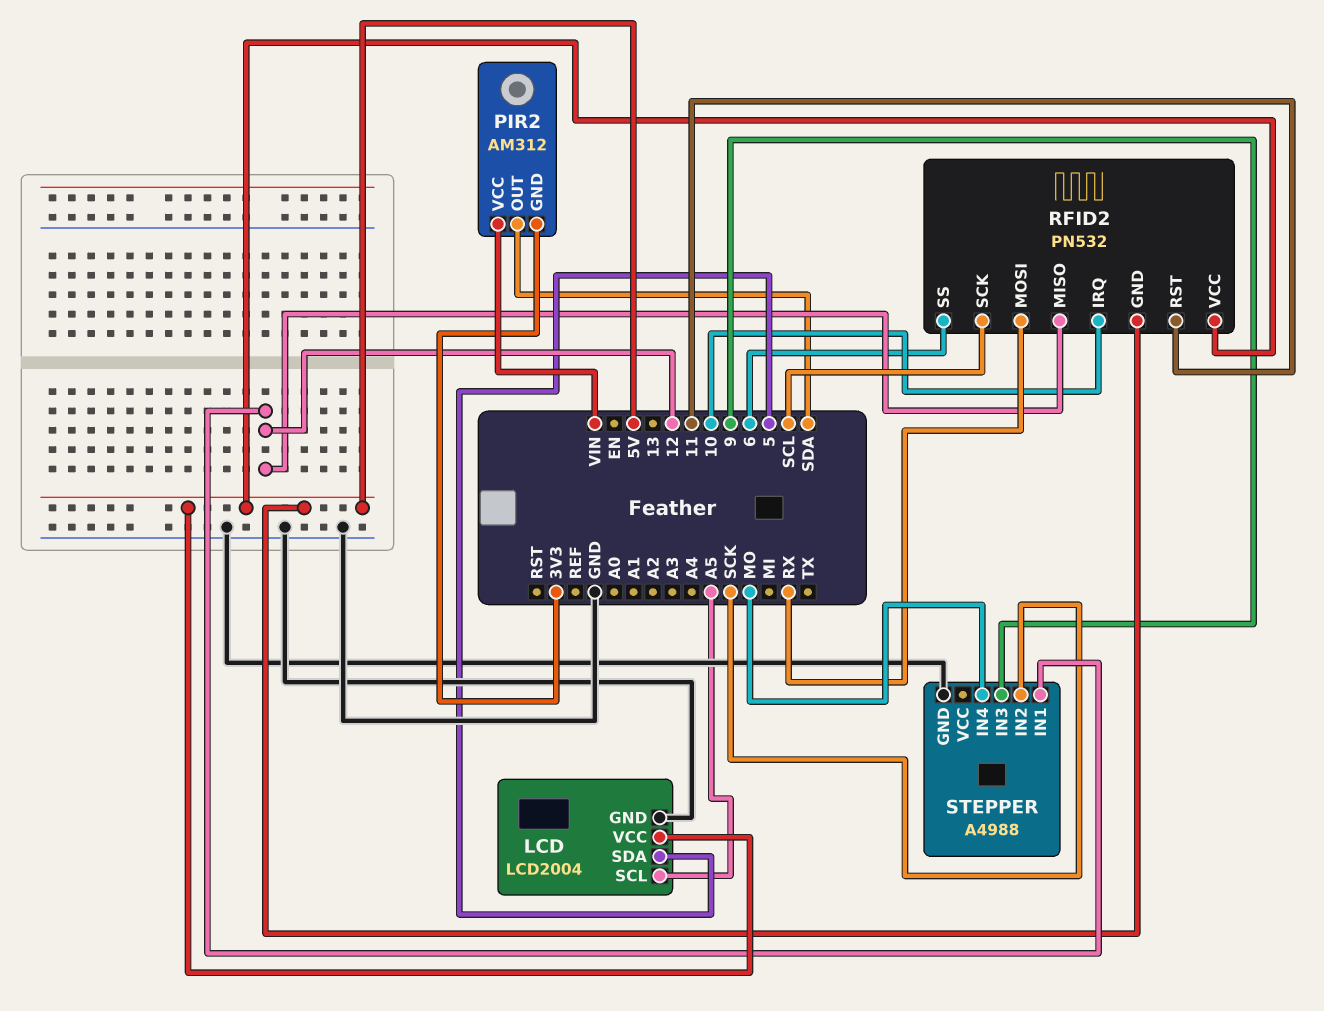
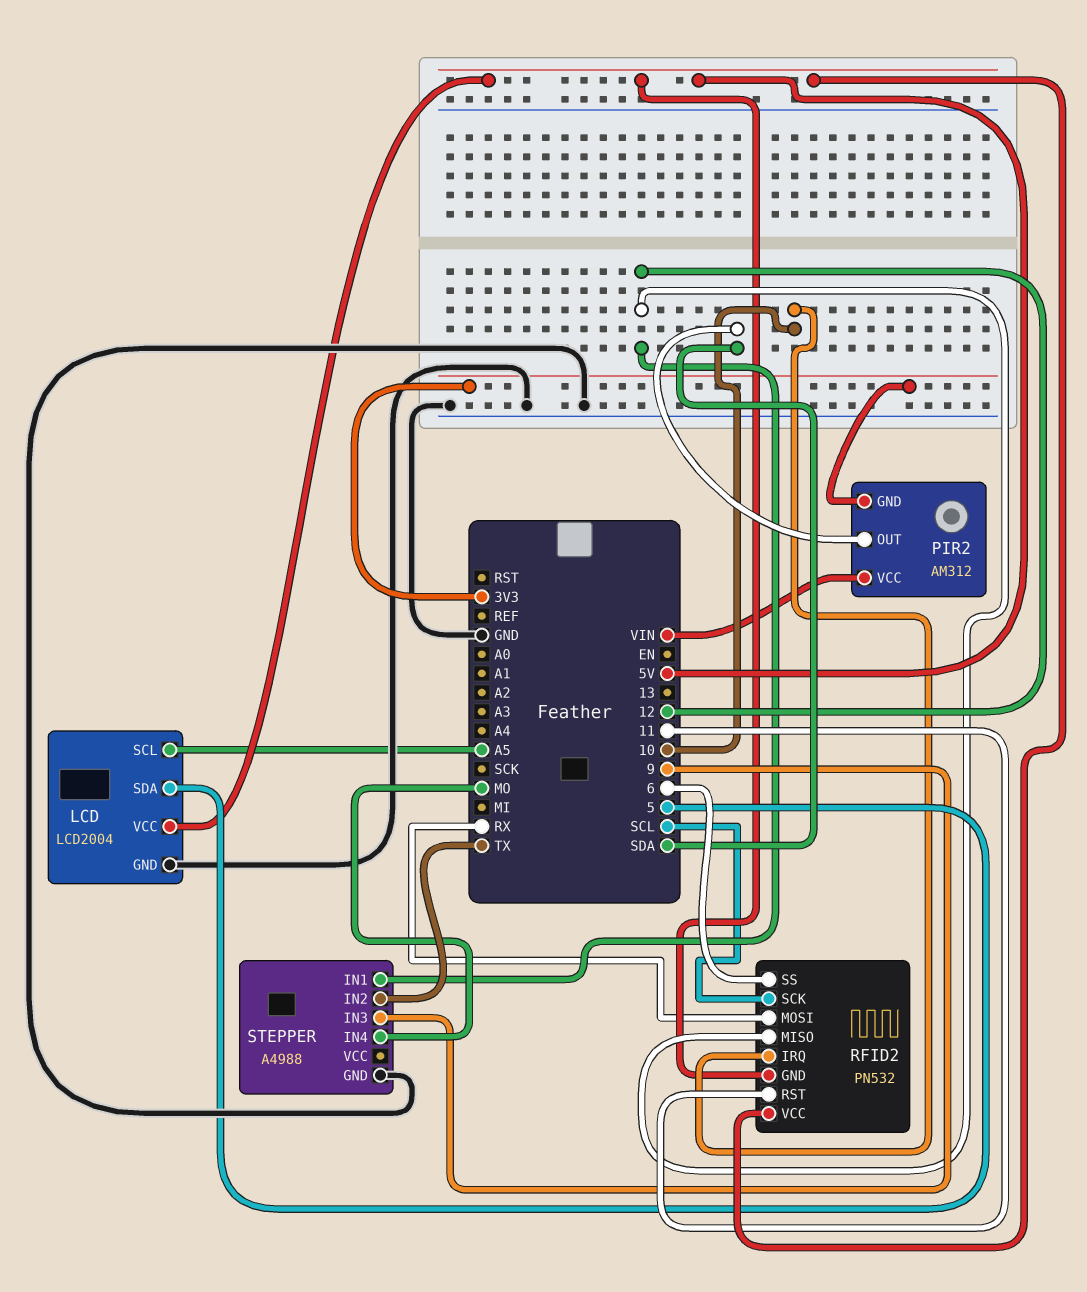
STEPPER pin IN2: SCK -> TX

